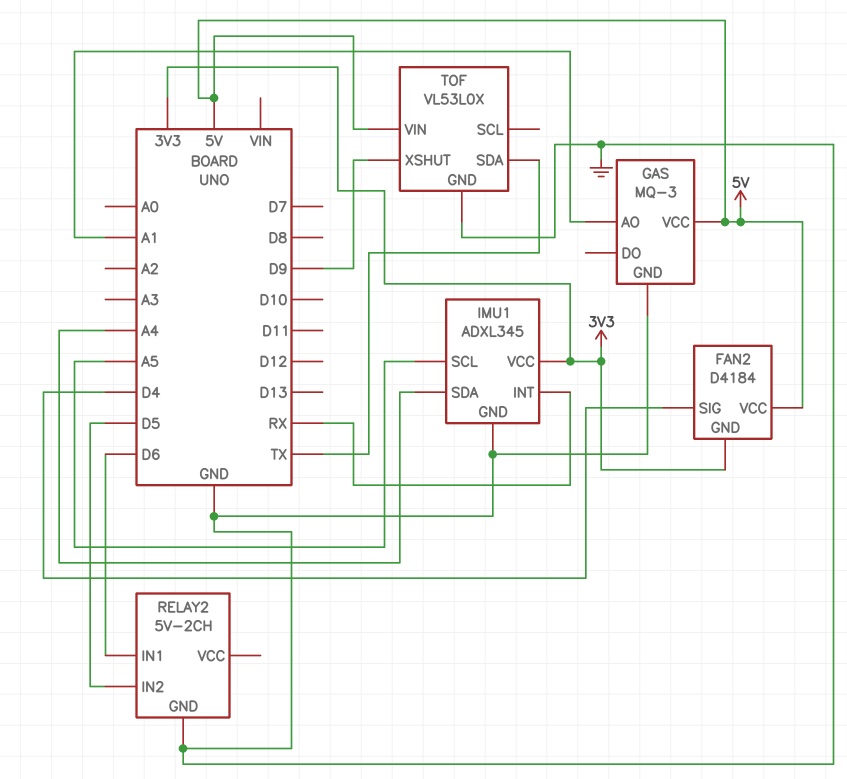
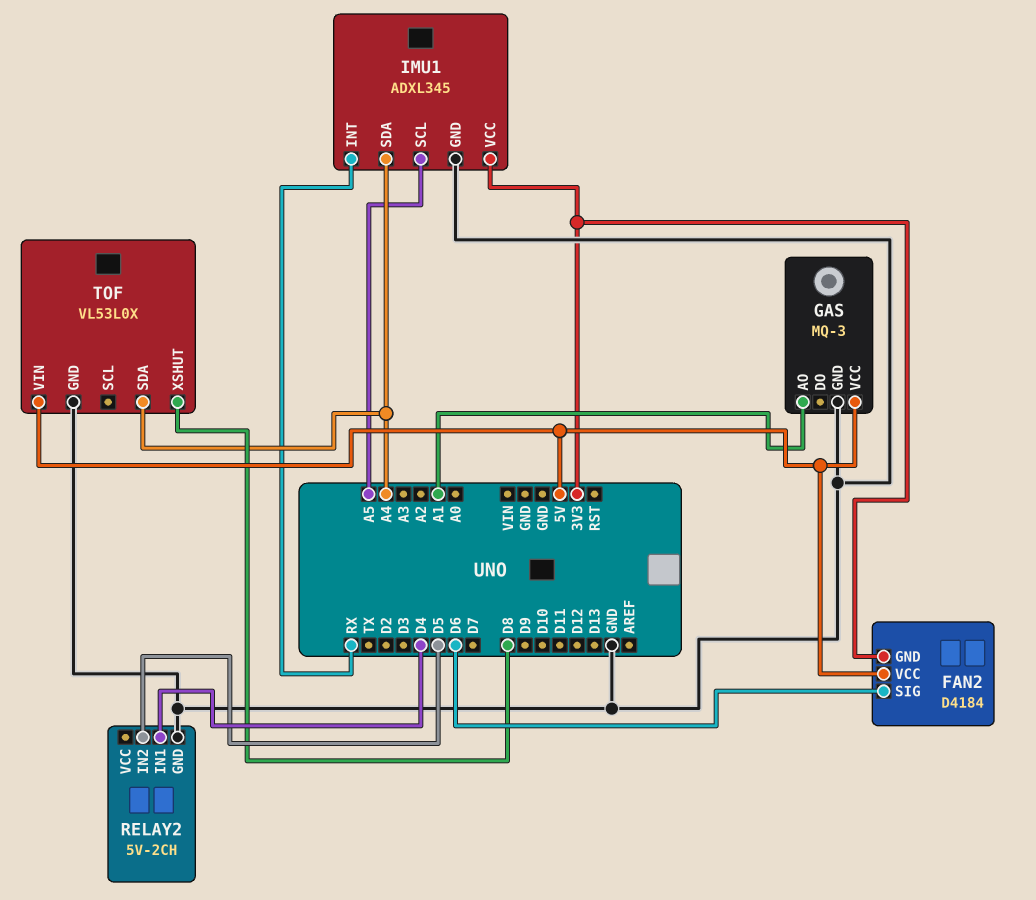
FAN2 pin SIG: D4 -> D6
RELAY2 pin IN1: D6 -> D4
TOF pin SDA: TX -> A4
TOF pin XSHUT: D9 -> D8

